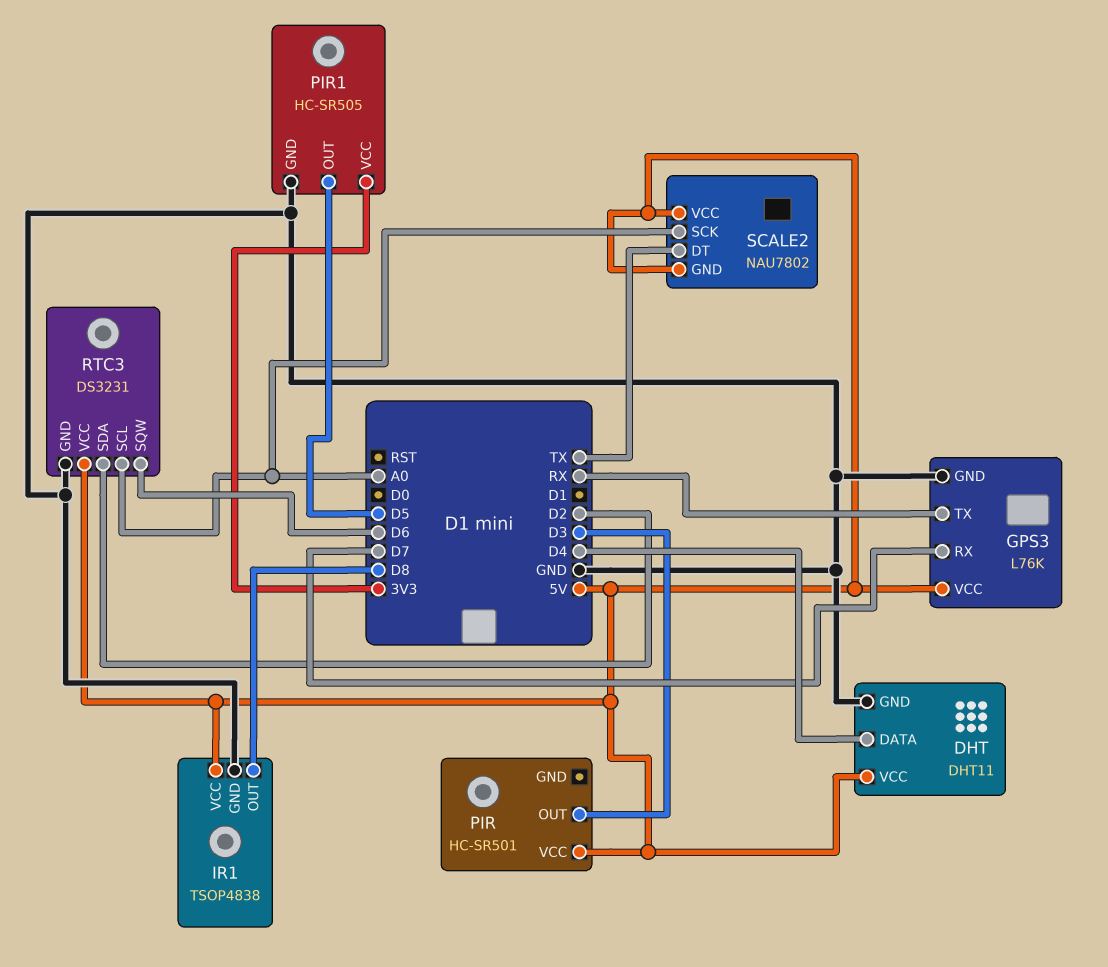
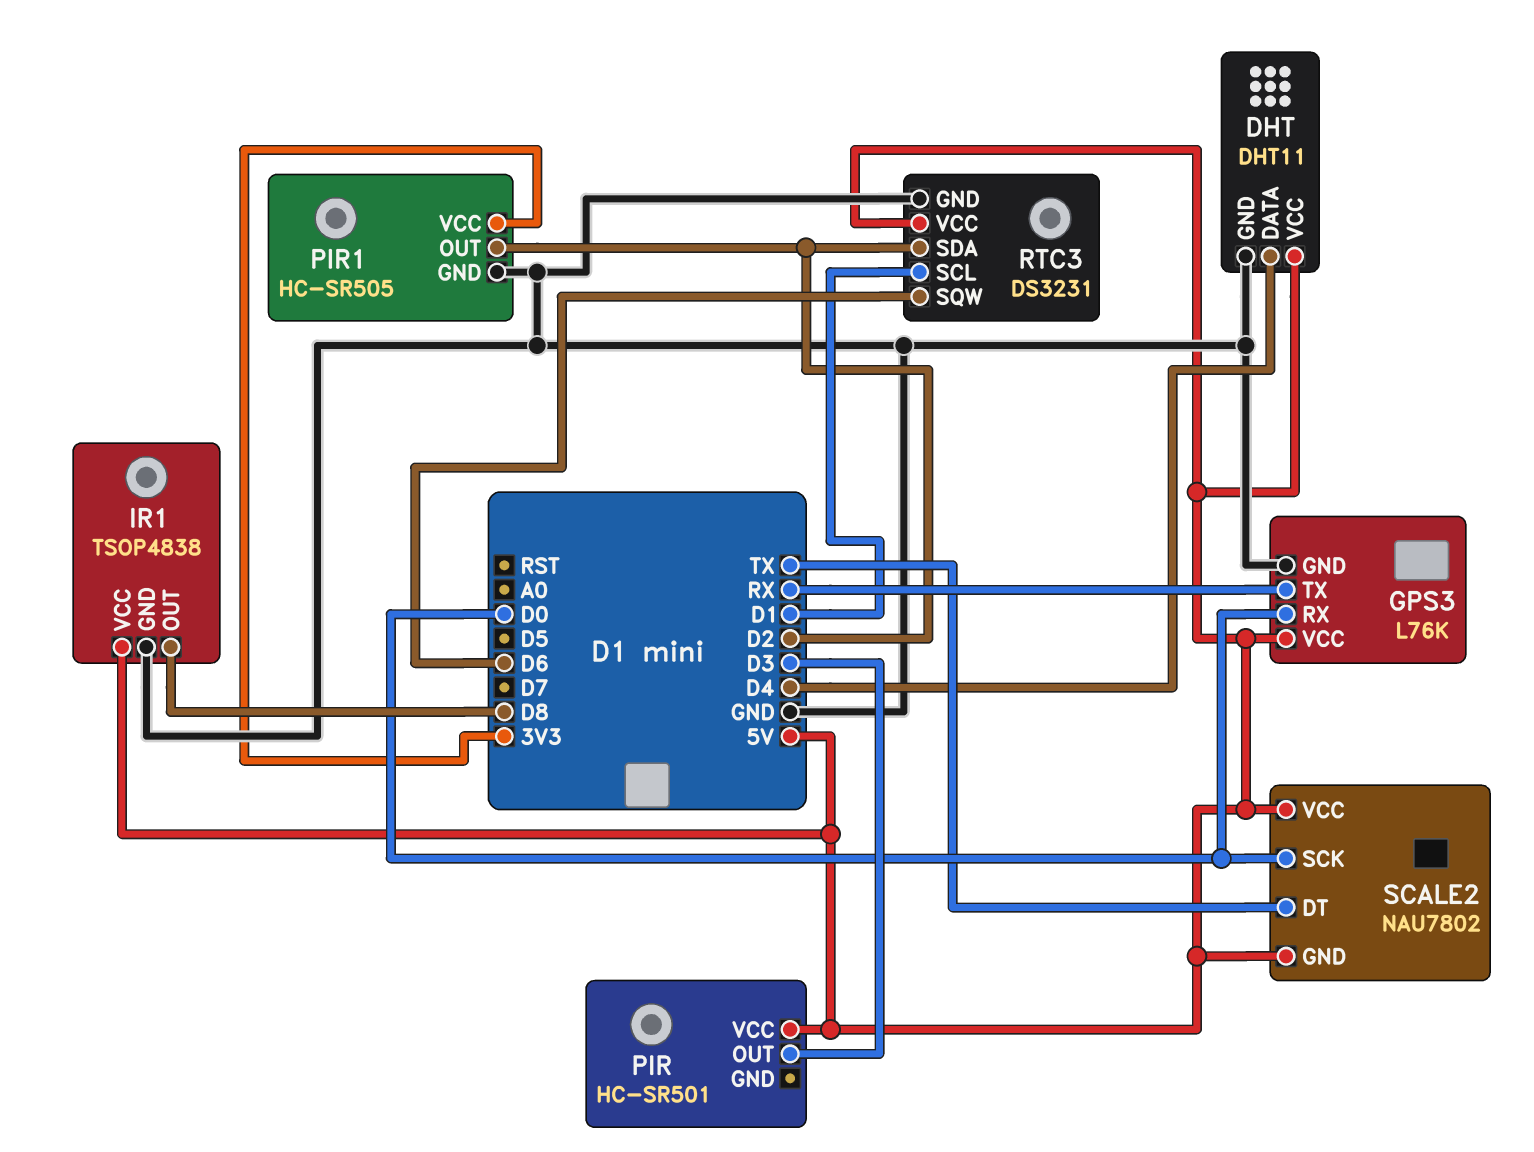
GPS3 pin RX: D7 -> D0
PIR1 pin OUT: D5 -> D2
RTC3 pin SCL: A0 -> D1
SCALE2 pin SCK: A0 -> D0

